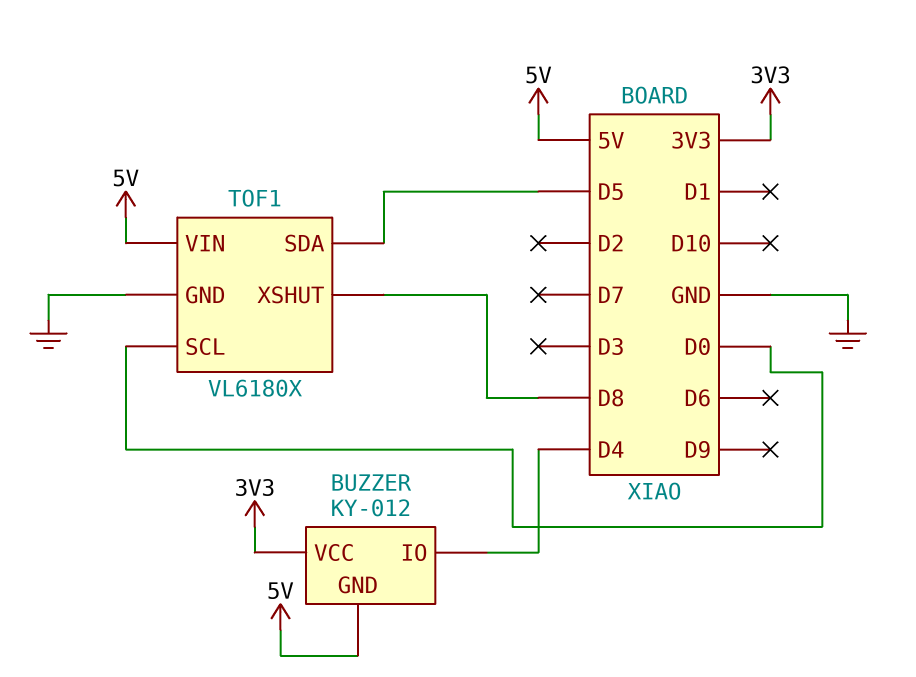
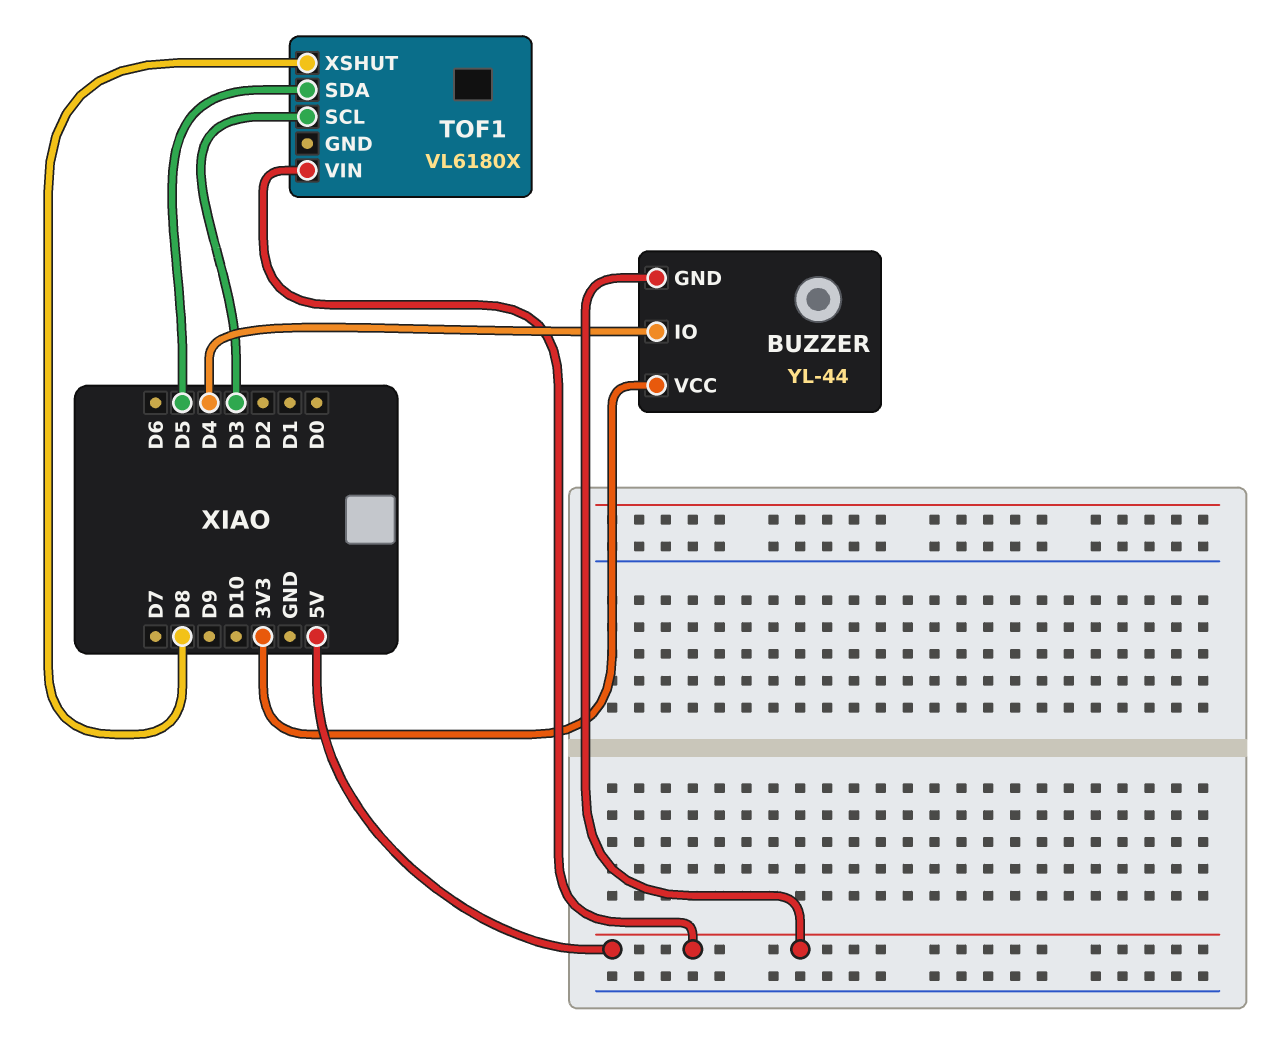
BUZZER: KY-012 -> YL-44
TOF1 pin GND: GND -> none
TOF1 pin SCL: D0 -> D3

